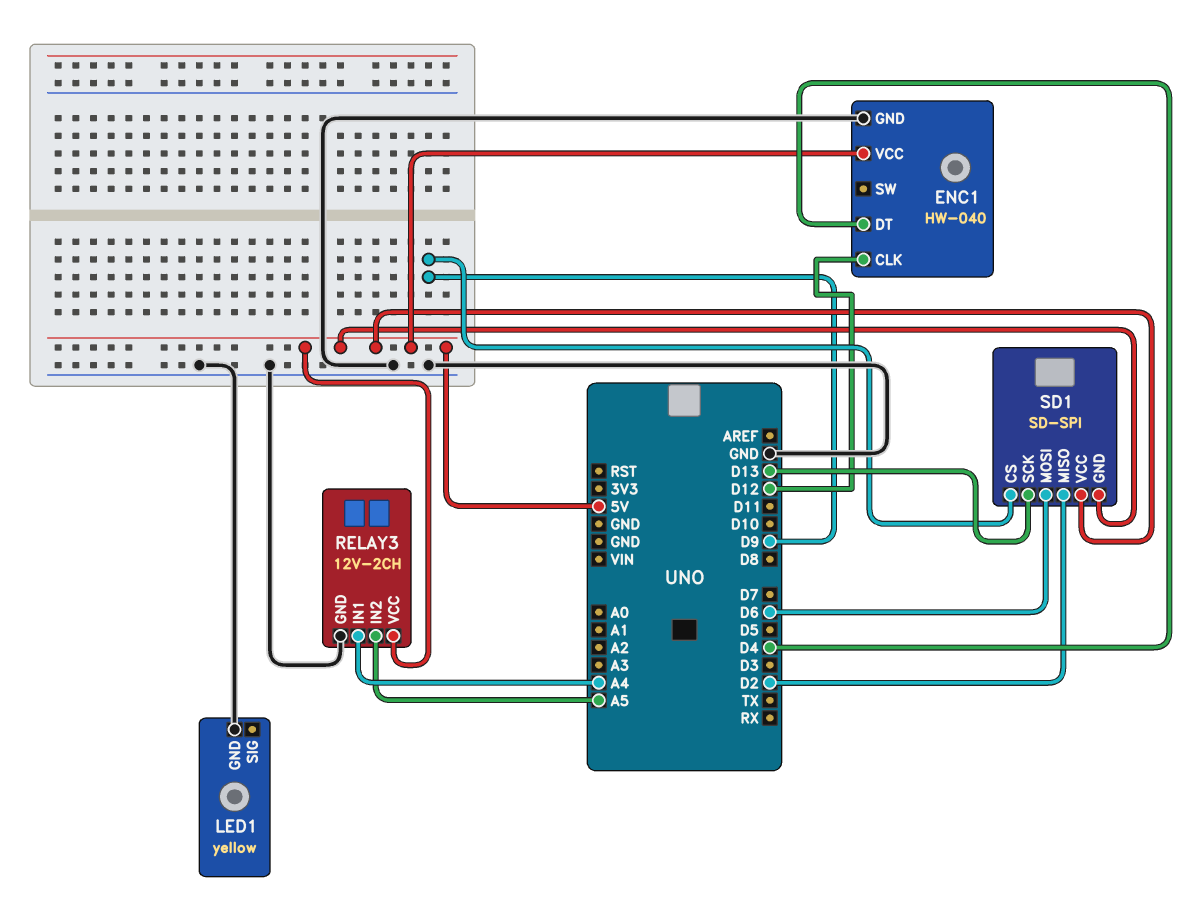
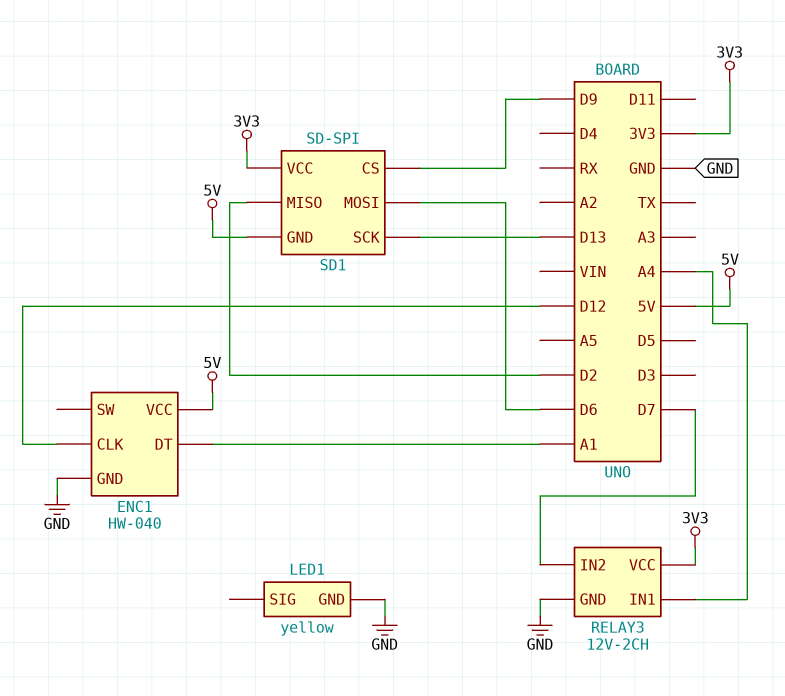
ENC1 pin DT: D4 -> A1
RELAY3 pin IN2: A5 -> D7
RELAY3 pin VCC: 5V -> 3V3
SD1 pin VCC: 5V -> 3V3

